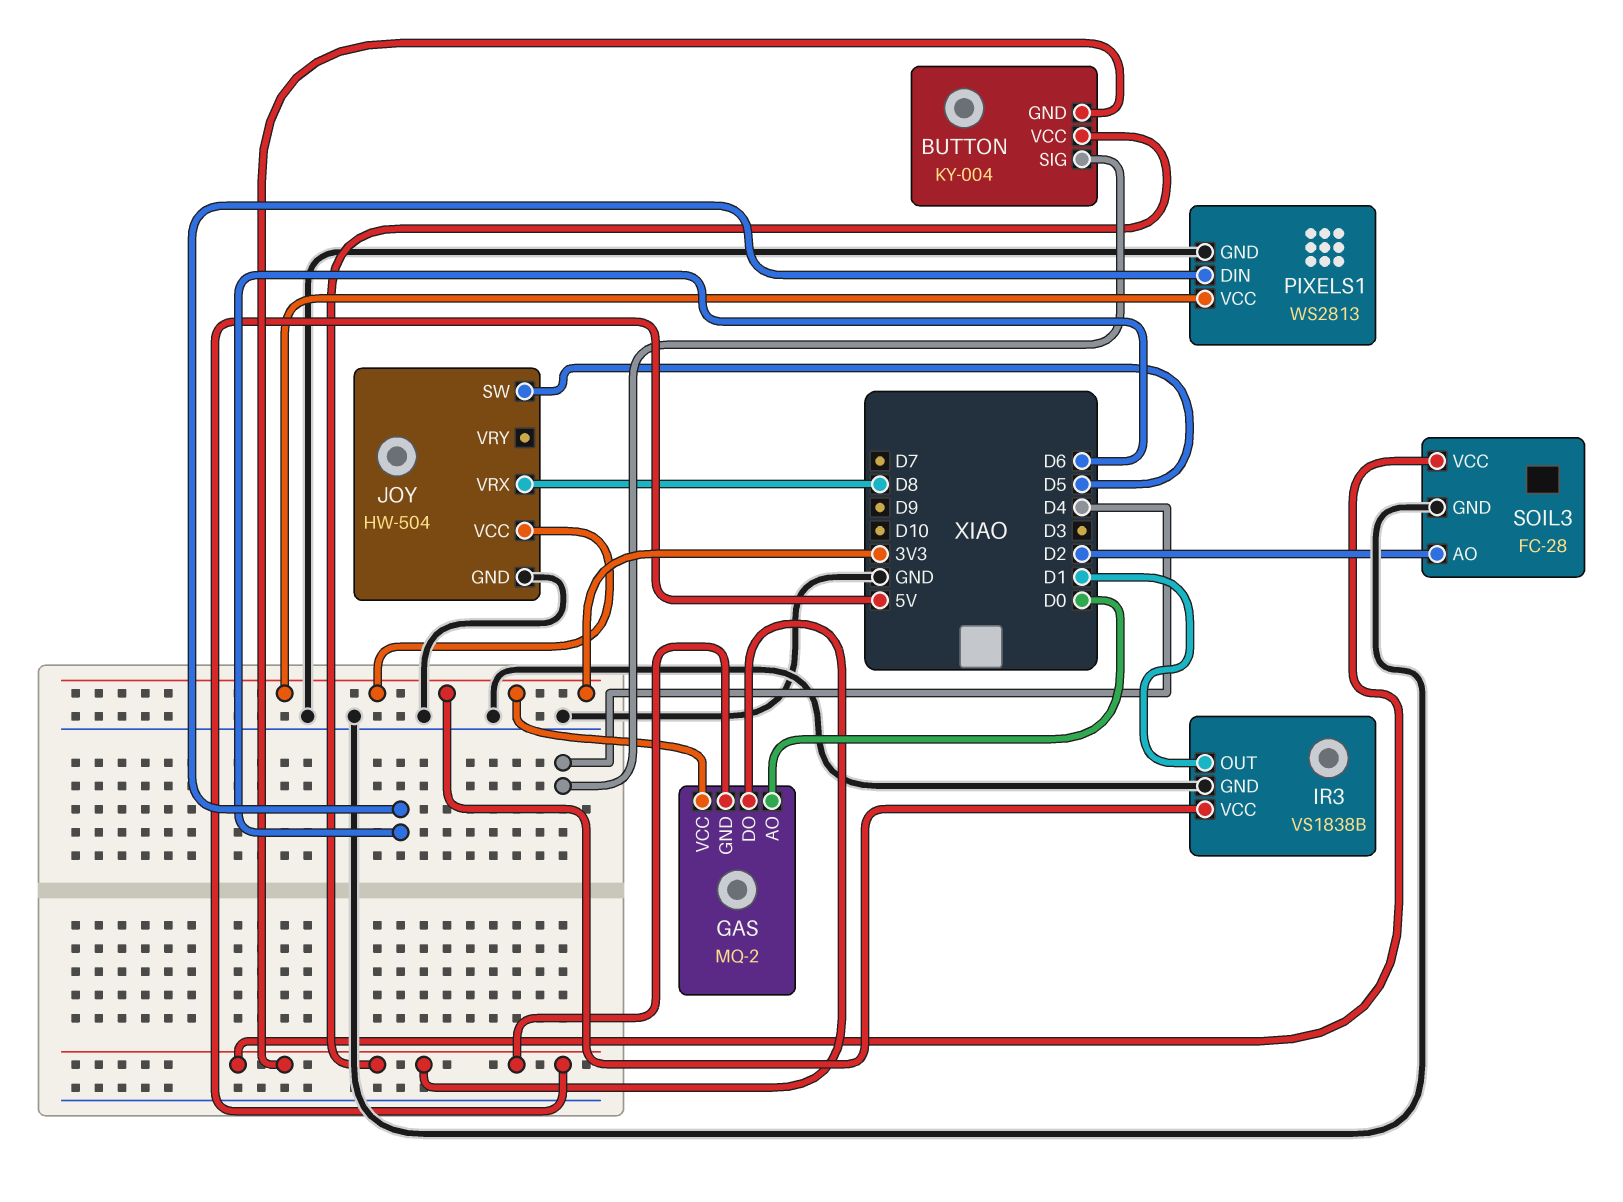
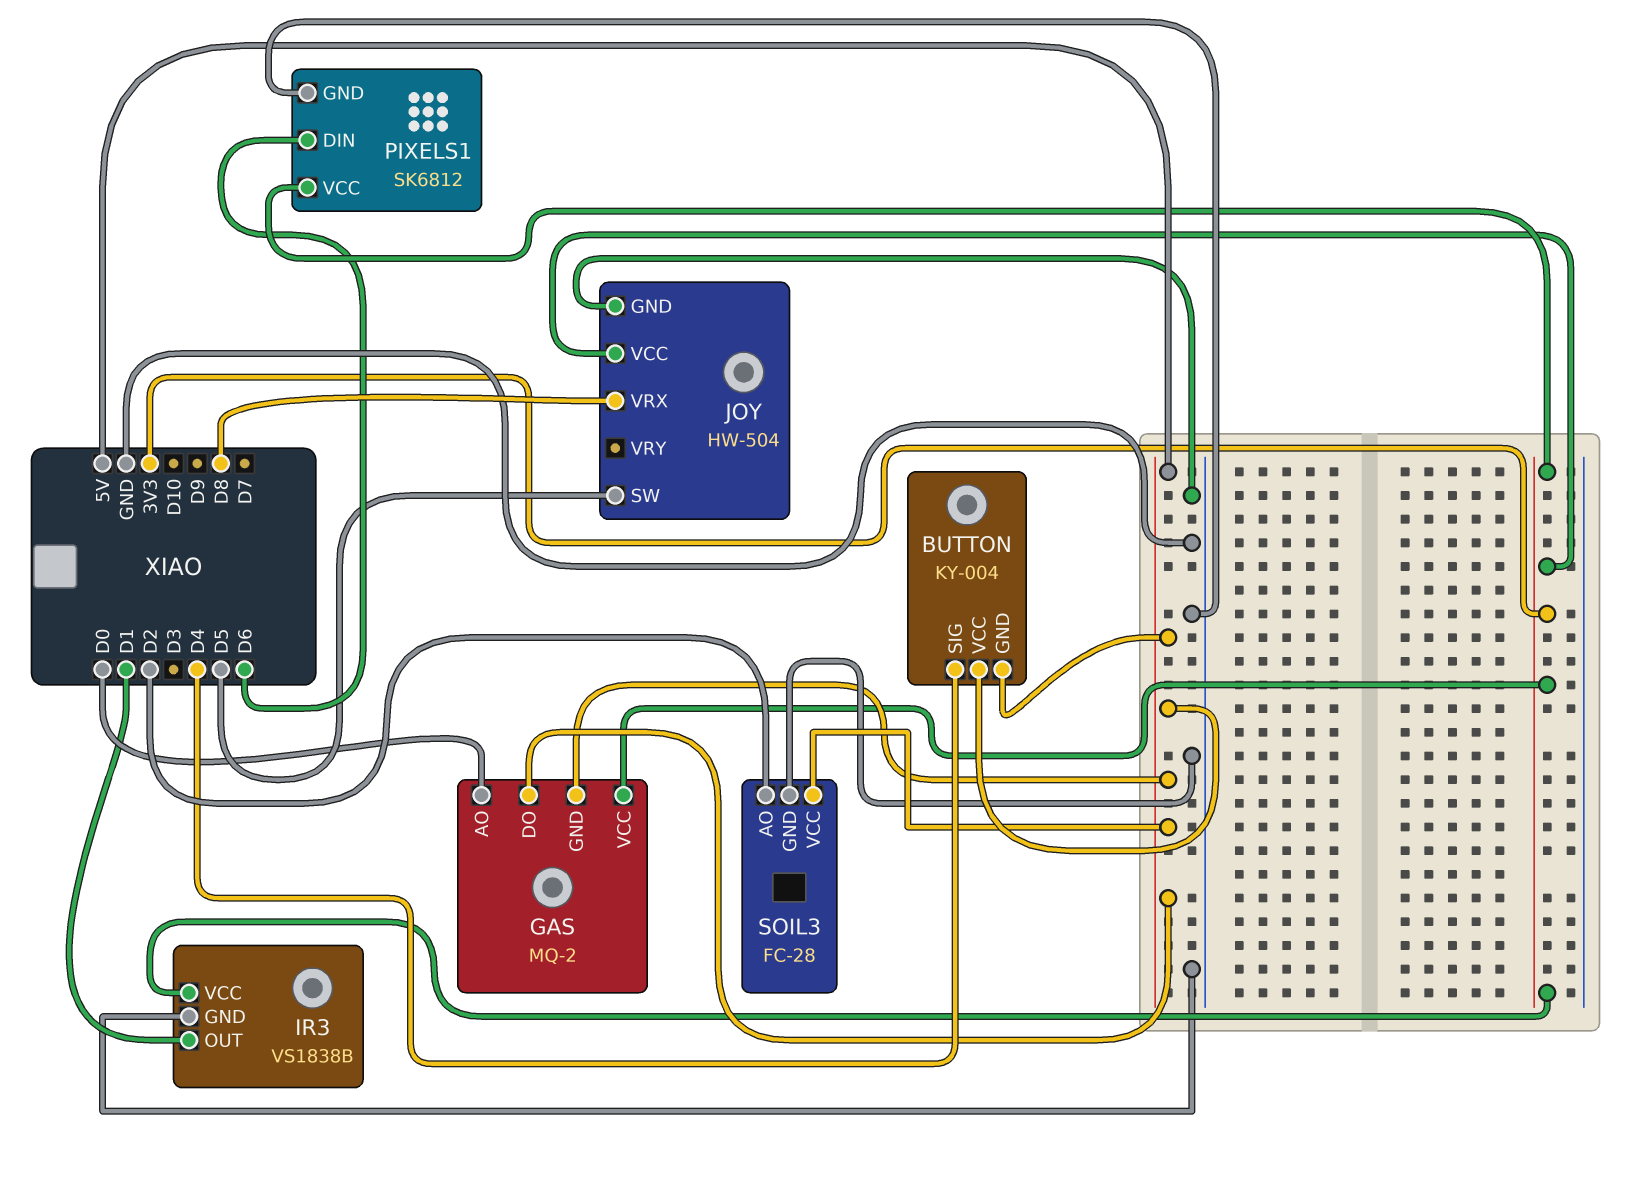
PIXELS1: WS2813 -> SK6812

